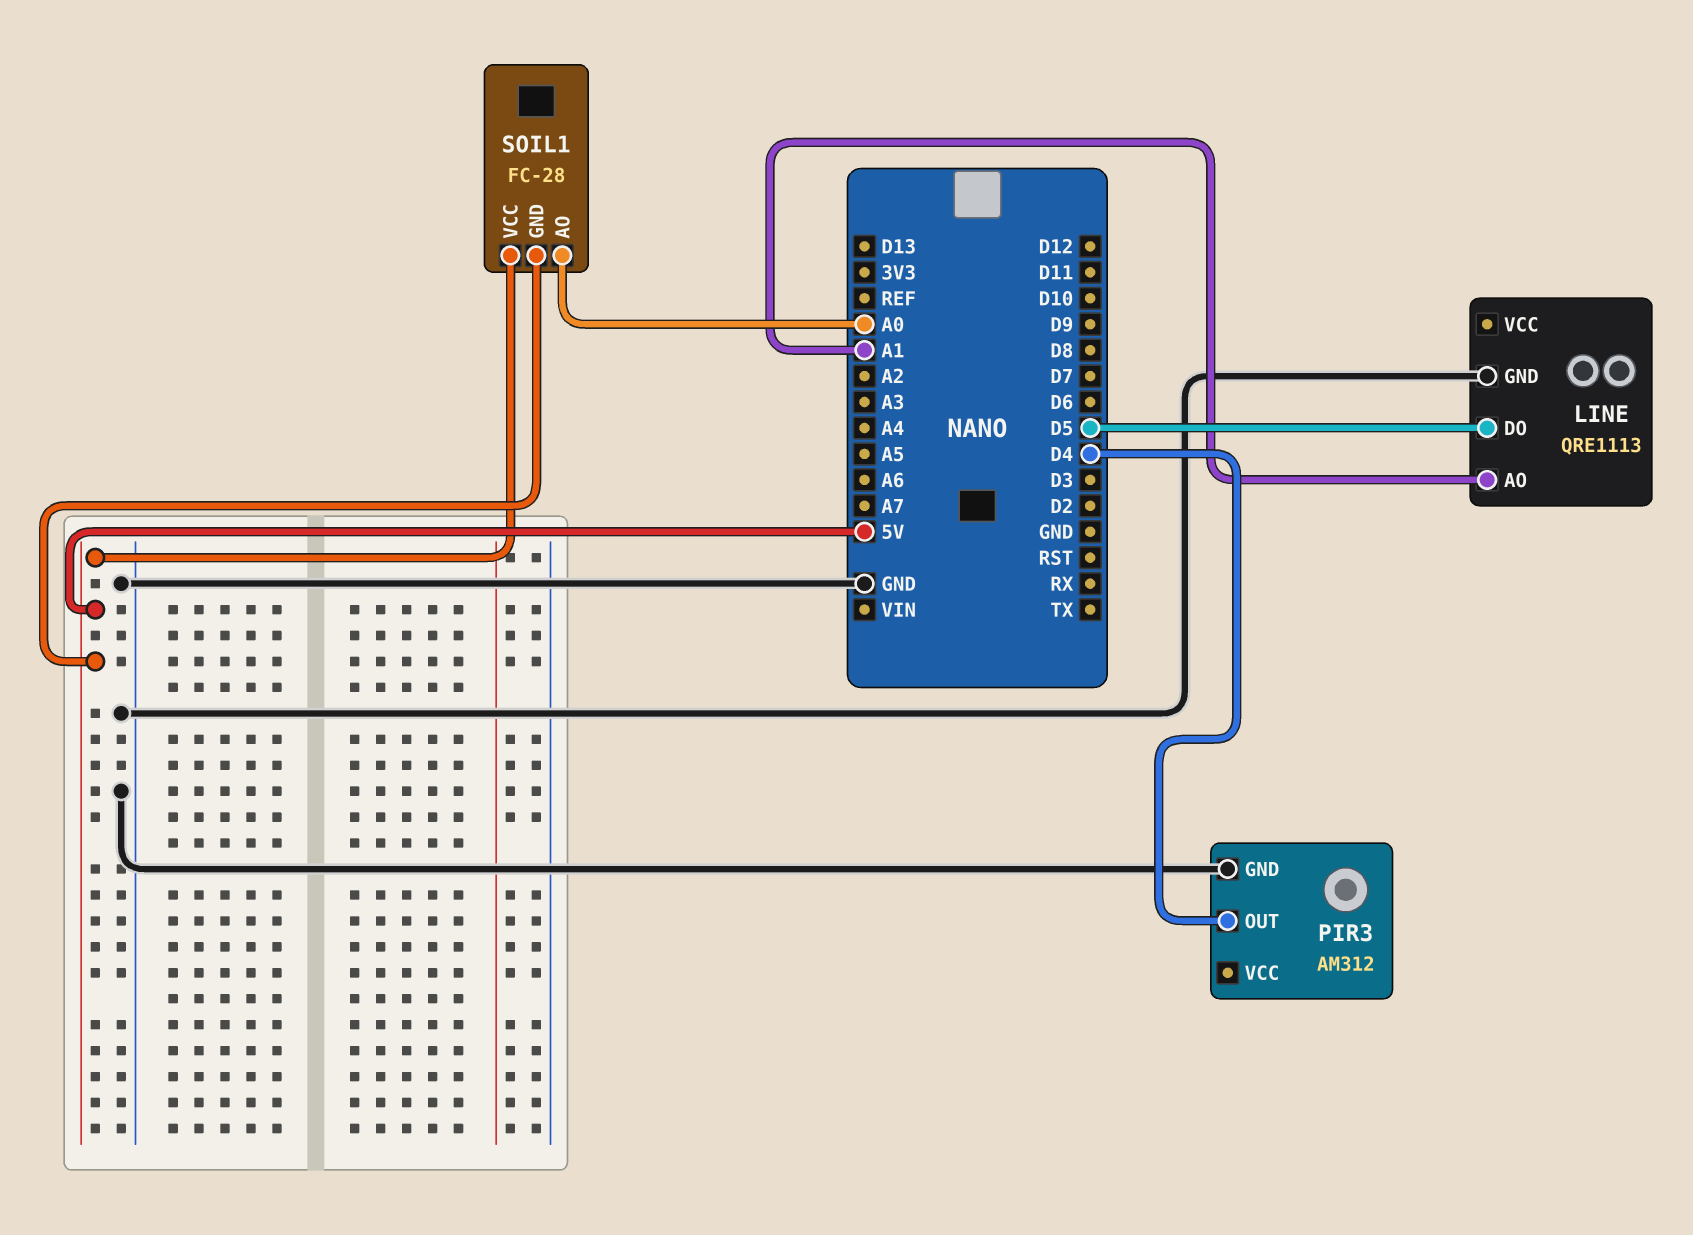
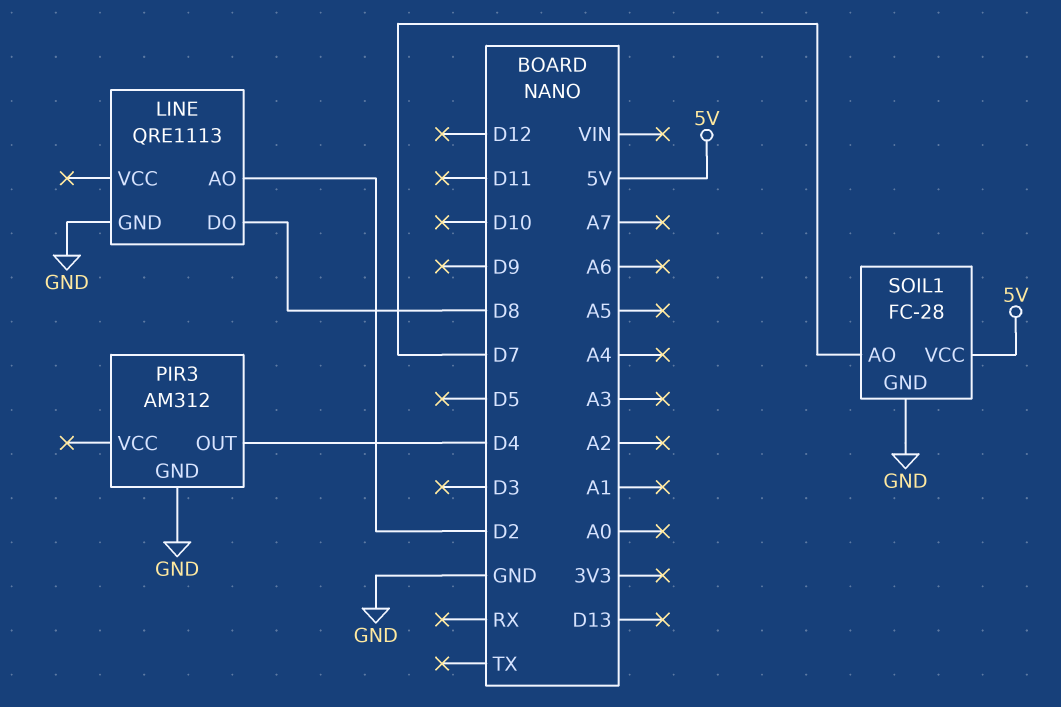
LINE pin AO: A1 -> D2
LINE pin DO: D5 -> D8
SOIL1 pin AO: A0 -> D7
SOIL1 pin GND: 5V -> GND

